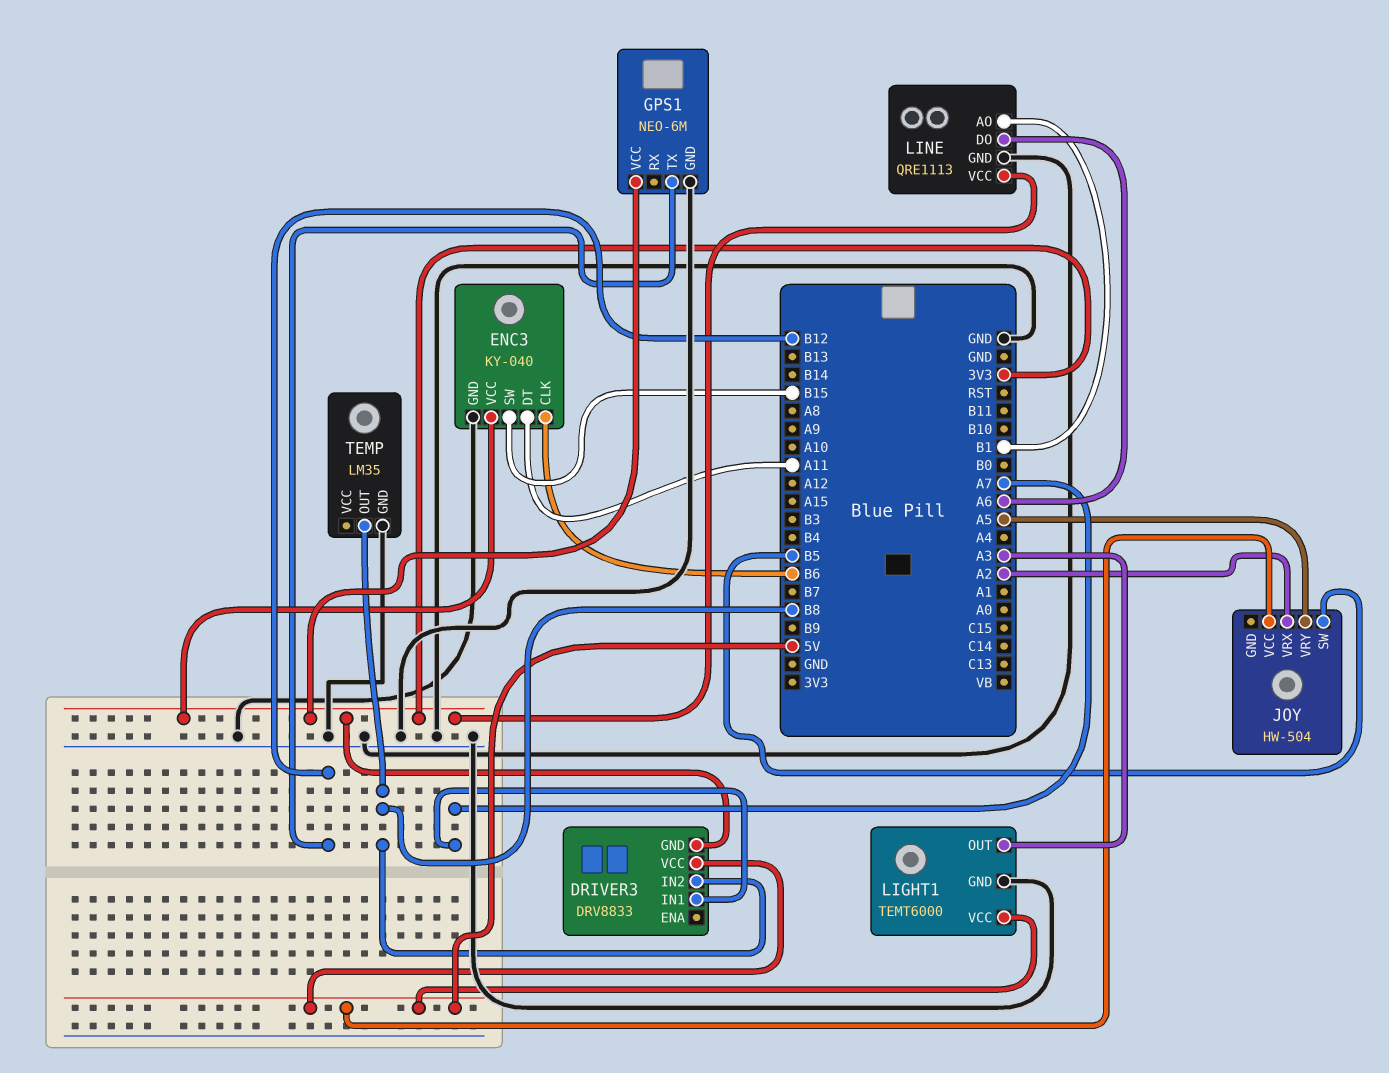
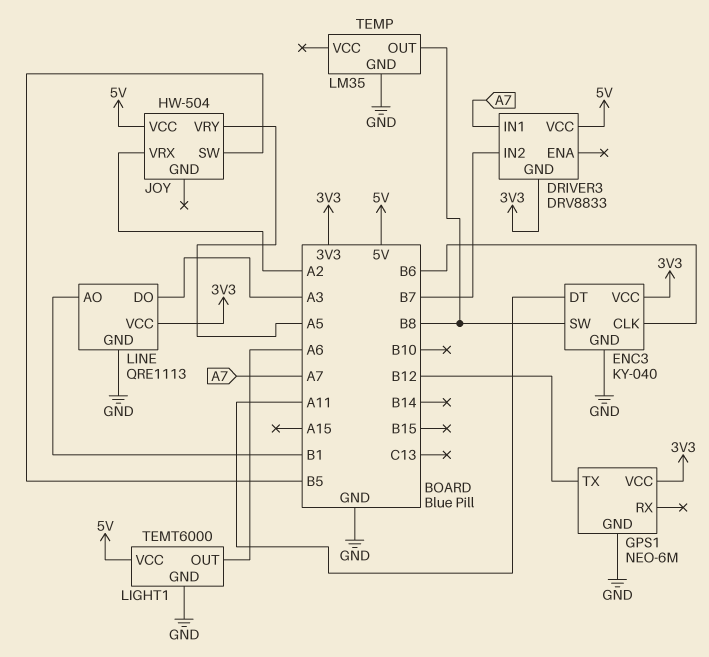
DRIVER3 pin IN2: B8 -> B7
ENC3 pin SW: B15 -> B8
LIGHT1 pin OUT: A3 -> A6
LINE pin DO: A6 -> A3

